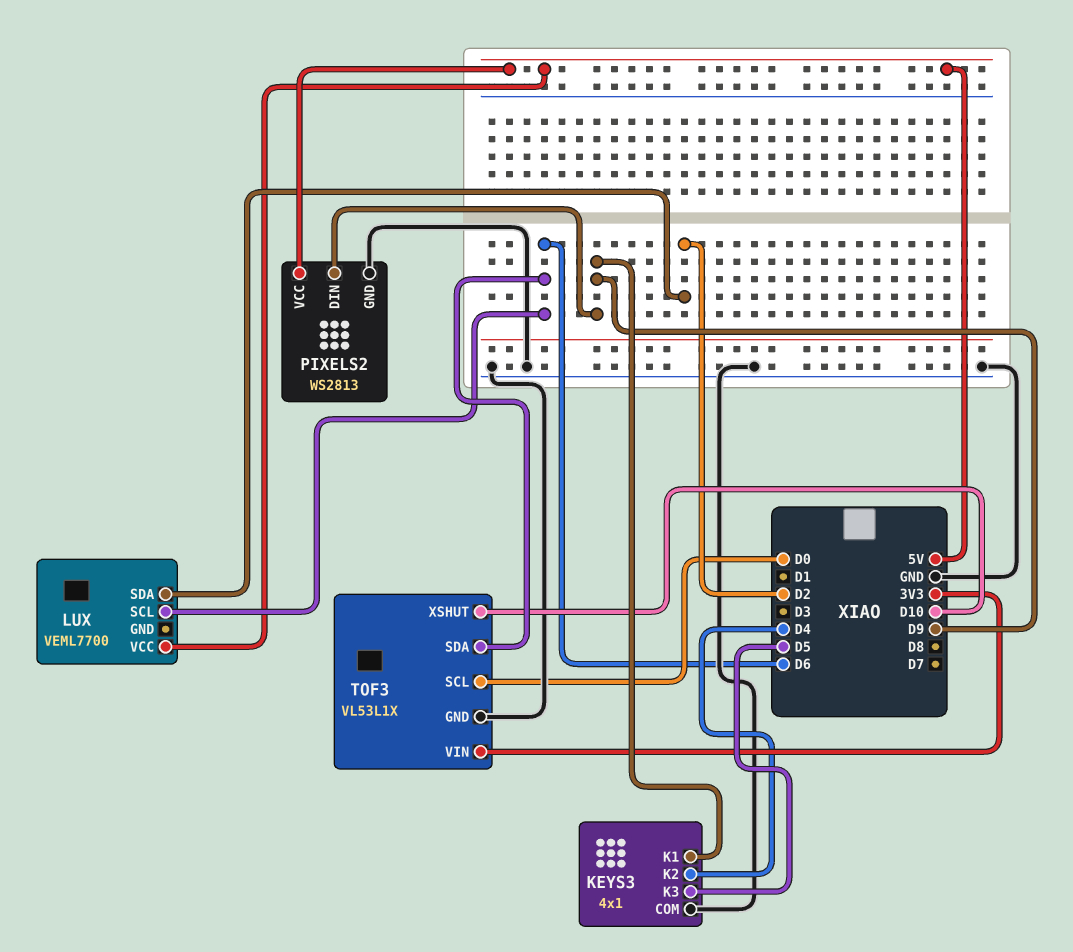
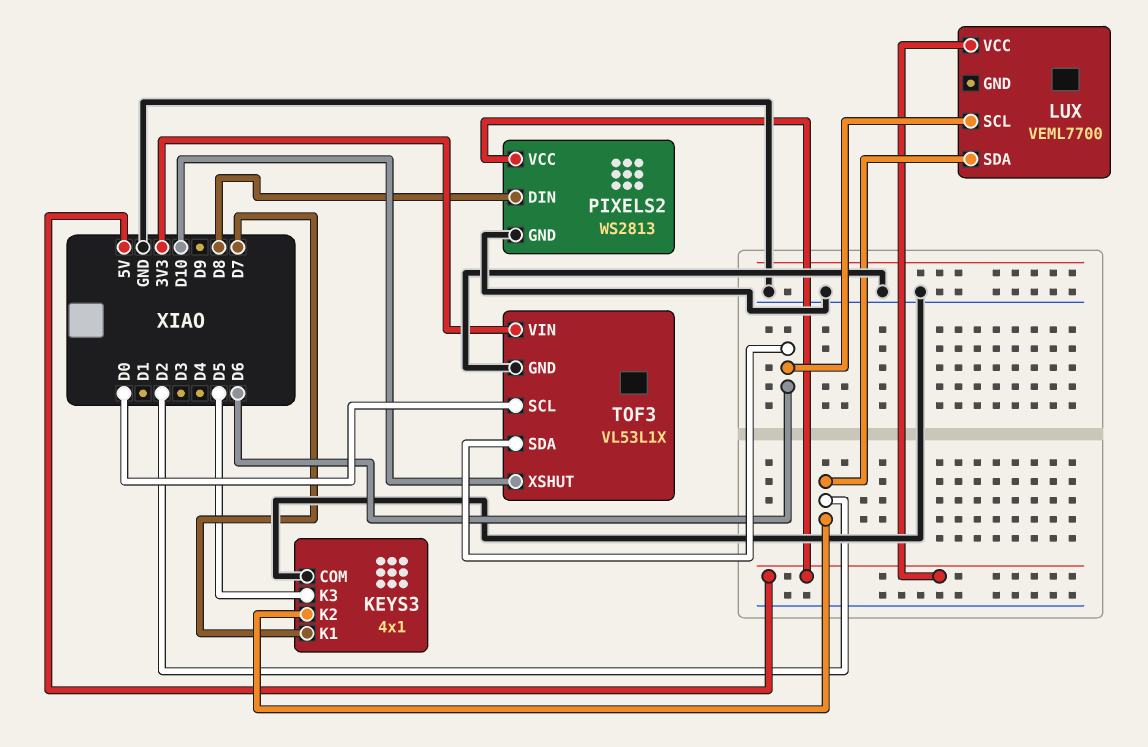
KEYS3 pin K1: D9 -> D7
KEYS3 pin K2: D4 -> D2
PIXELS2 pin DIN: D9 -> D8

